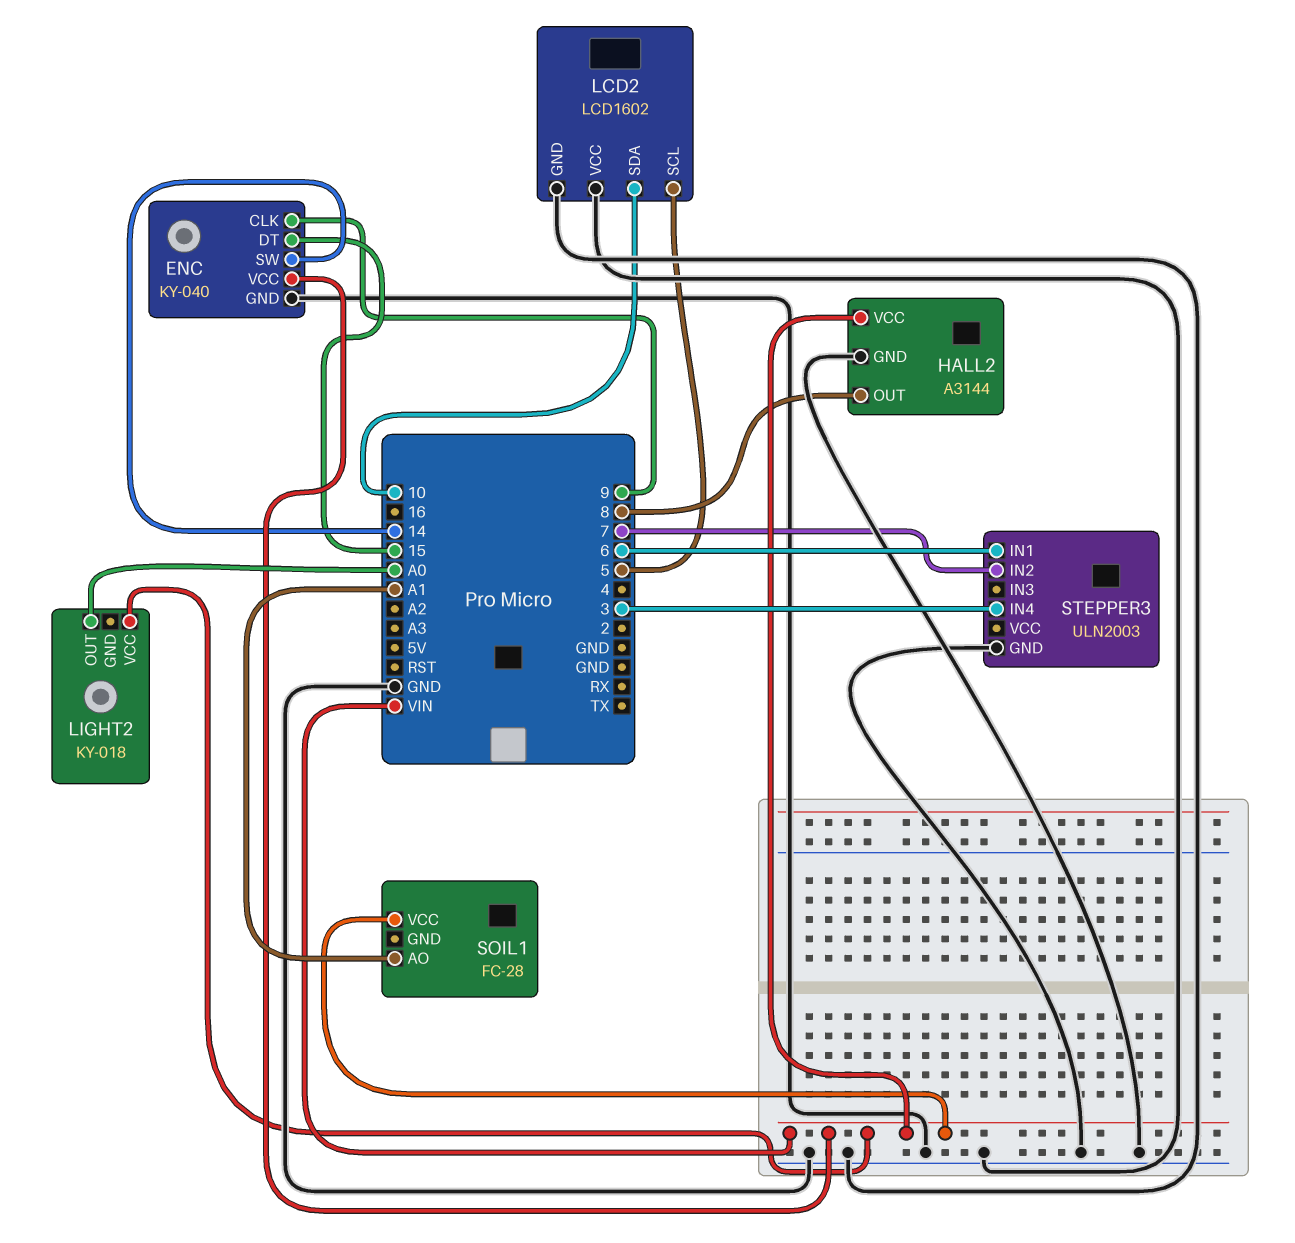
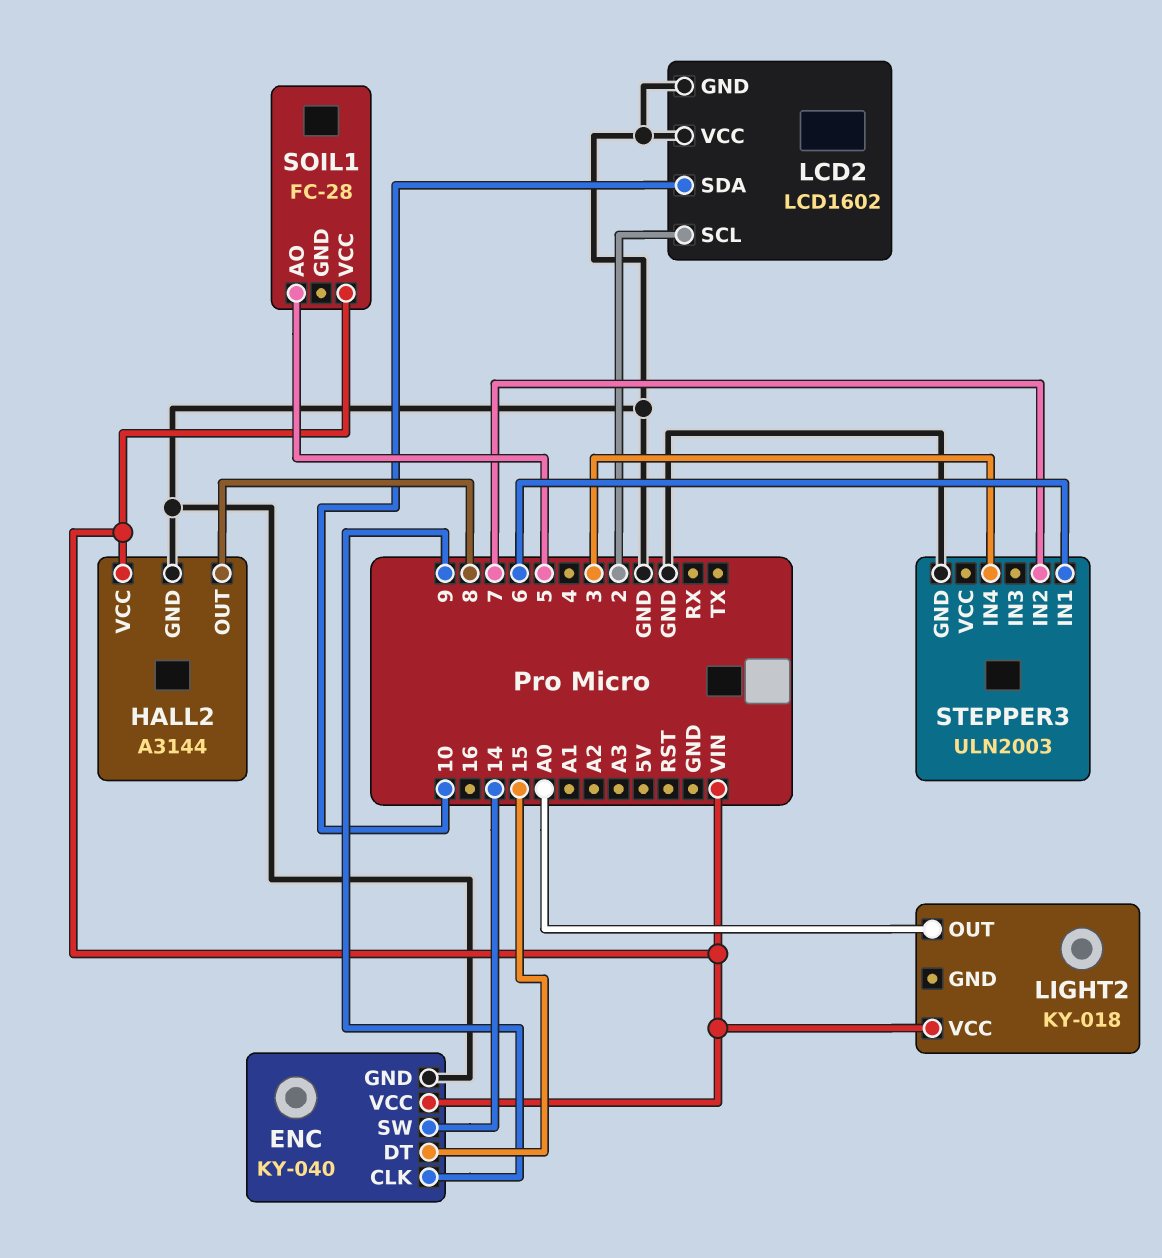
LCD2 pin SCL: 5 -> 2
SOIL1 pin AO: A1 -> 5

